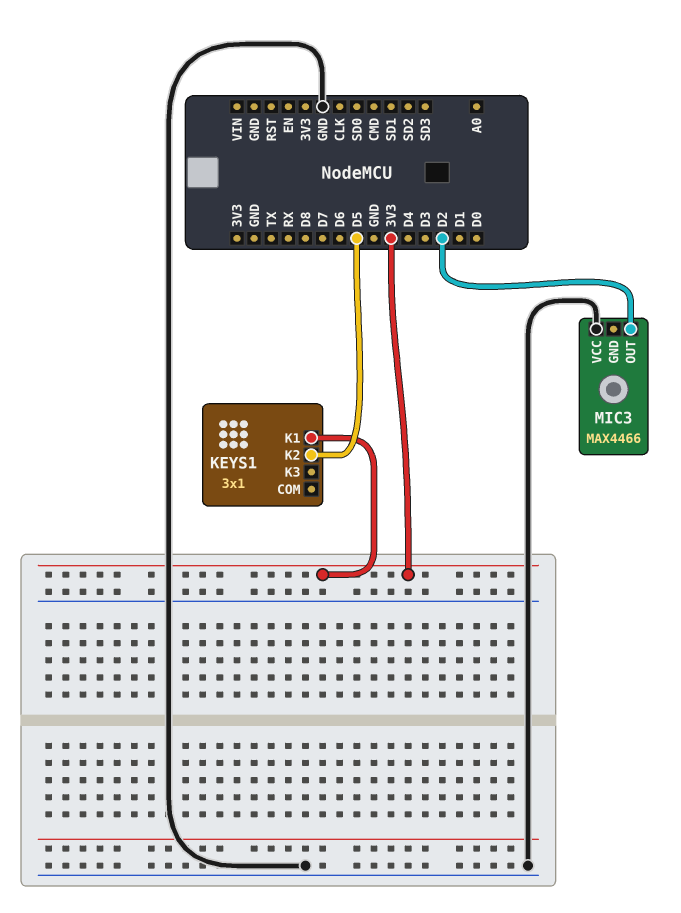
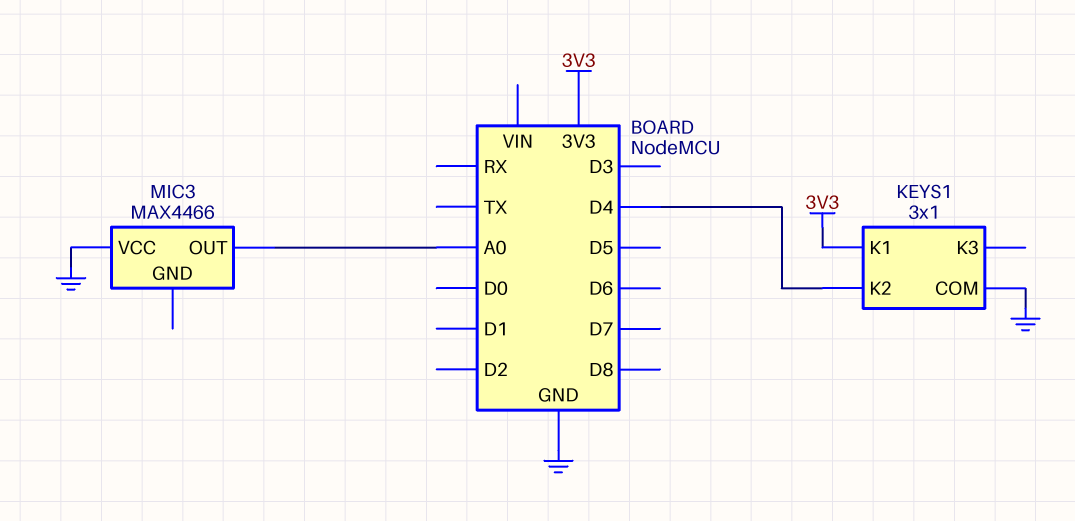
KEYS1 pin COM: none -> GND
KEYS1 pin K2: D5 -> D4
MIC3 pin OUT: D2 -> A0

